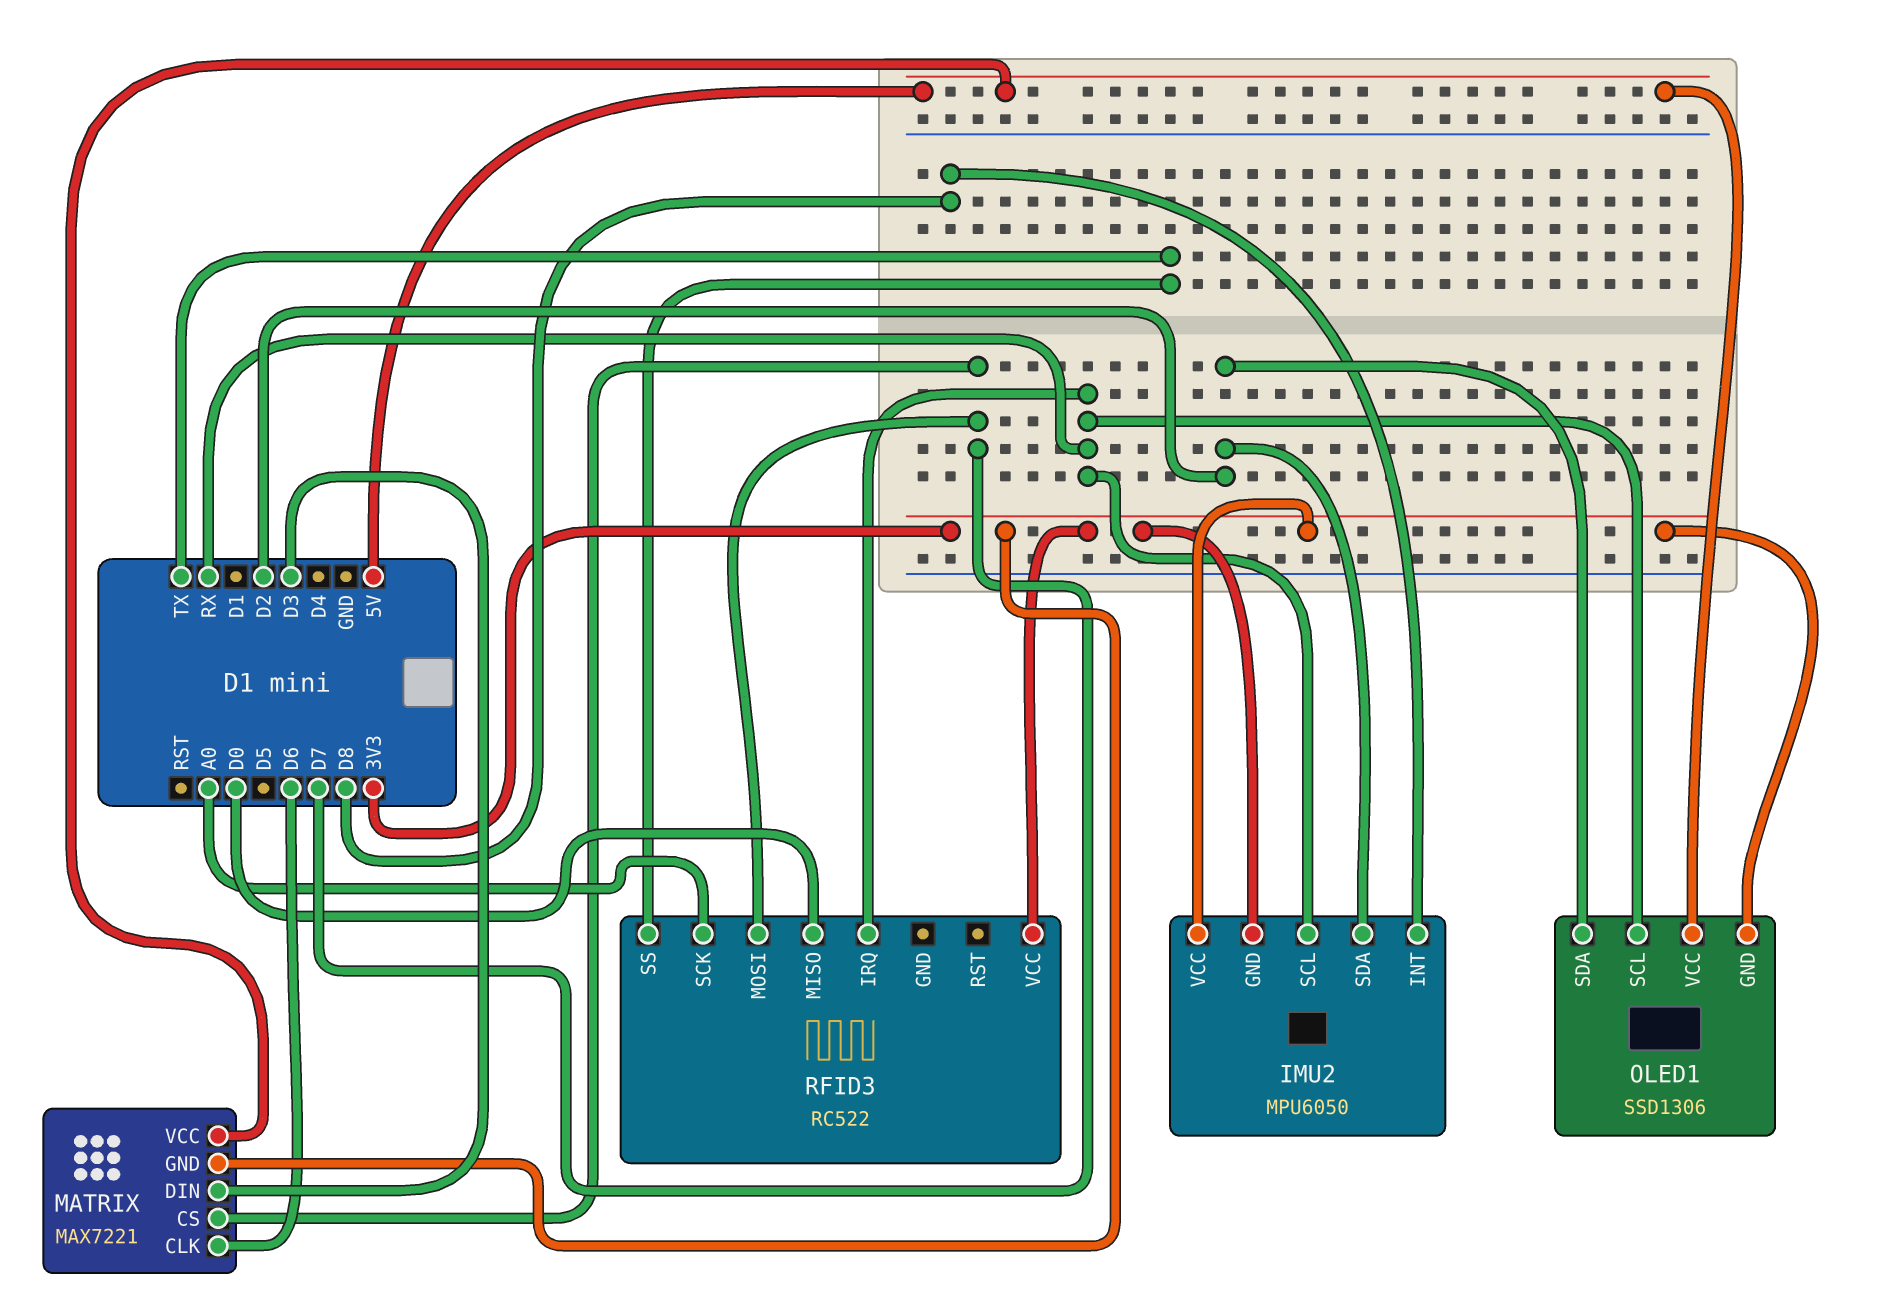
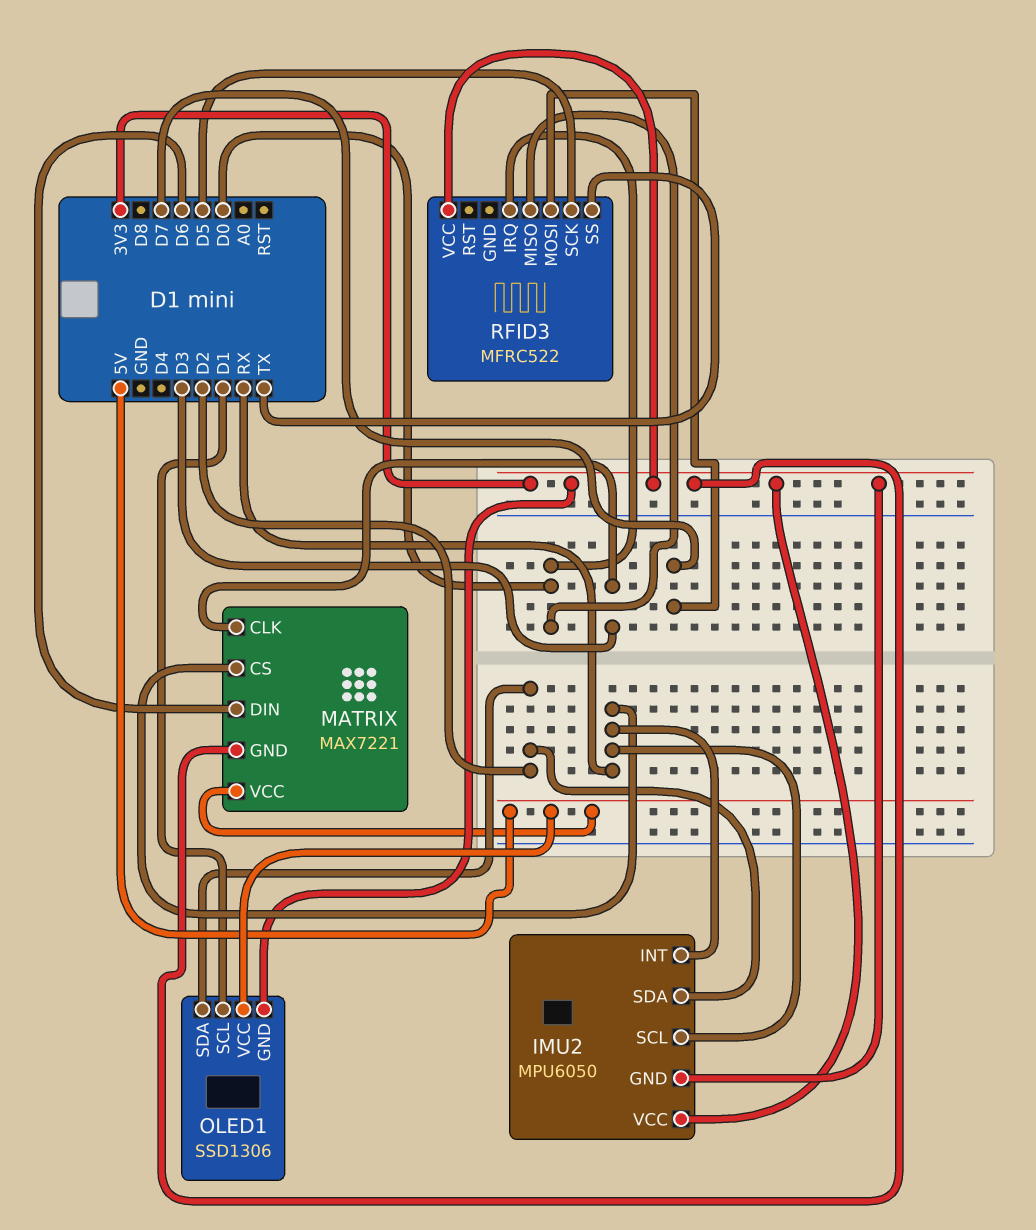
IMU2 pin INT: D8 -> RX
MATRIX pin CLK: D6 -> D3
MATRIX pin CS: D7 -> RX
MATRIX pin DIN: D3 -> D6
OLED1 pin SCL: RX -> D1
RFID3: RC522 -> MFRC522
RFID3 pin IRQ: RX -> D0
RFID3 pin SCK: A0 -> D5

